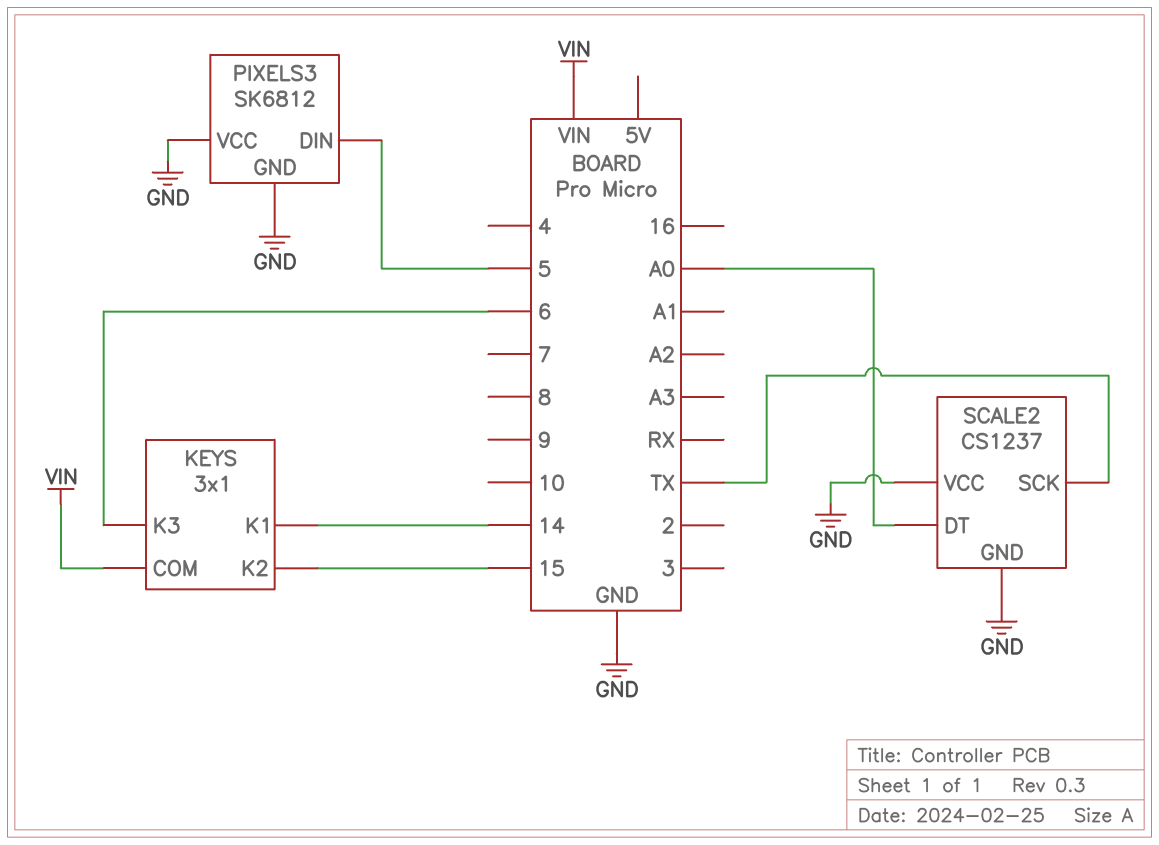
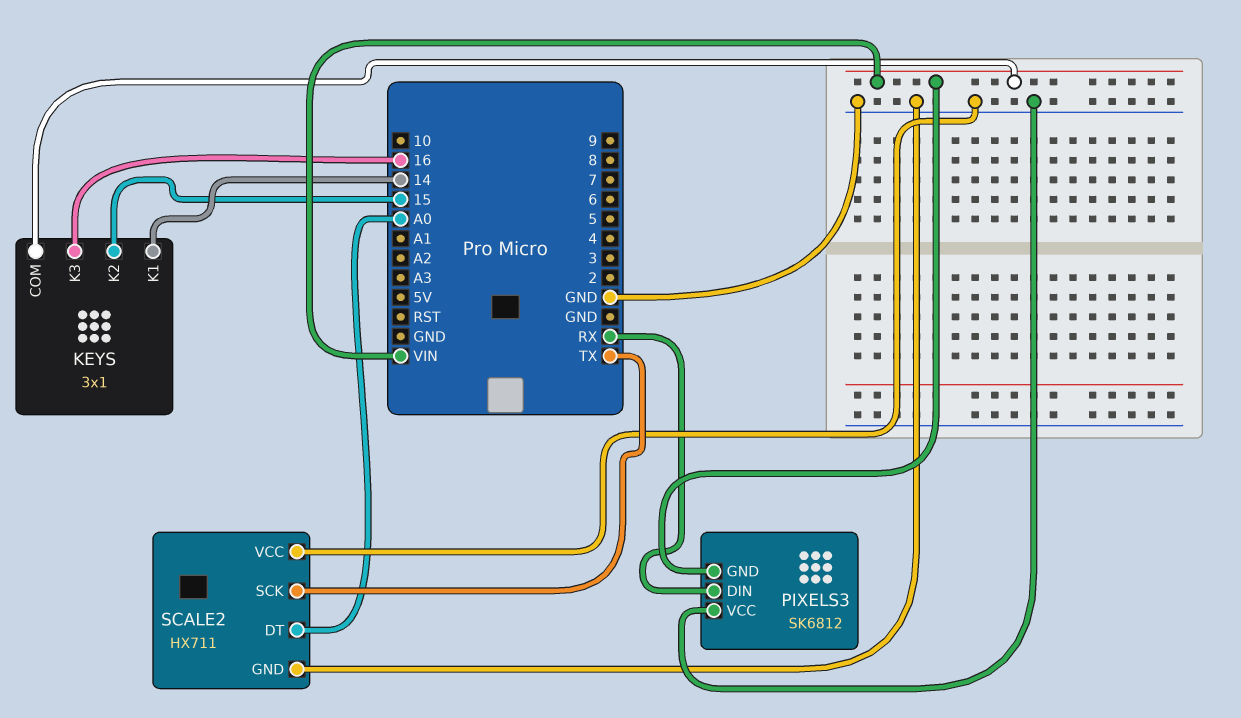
KEYS pin K3: 6 -> 16
PIXELS3 pin DIN: 5 -> RX
PIXELS3 pin GND: GND -> VIN
SCALE2: CS1237 -> HX711

